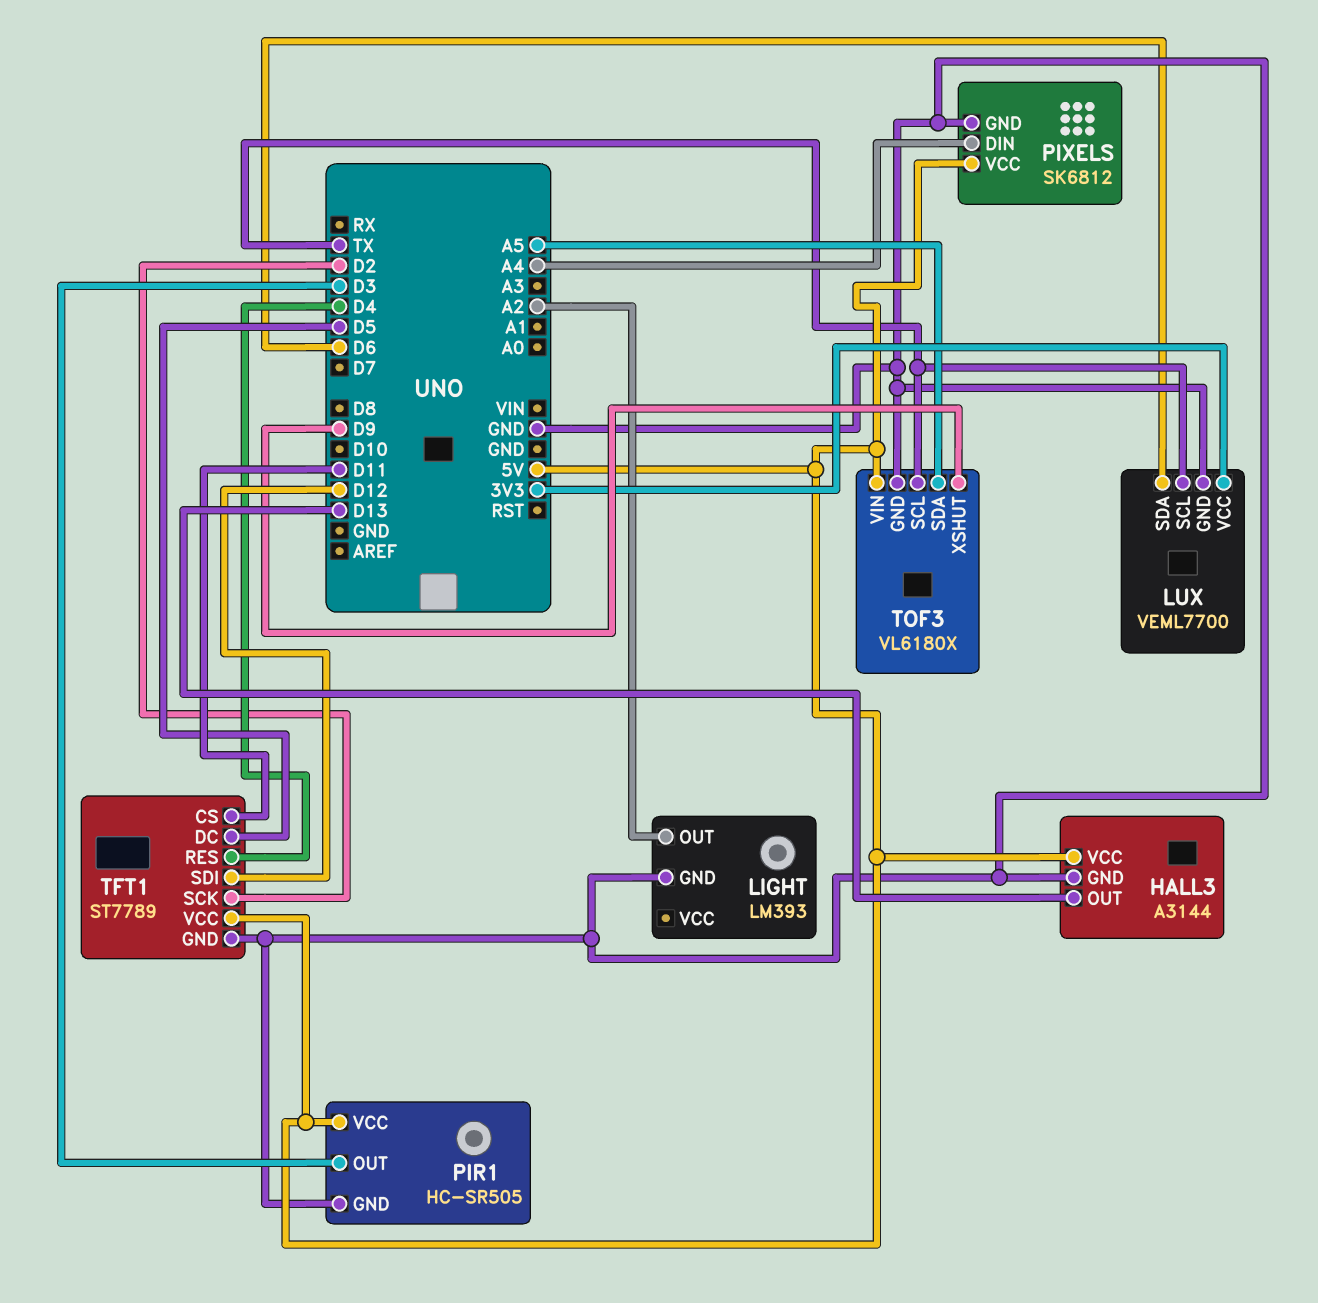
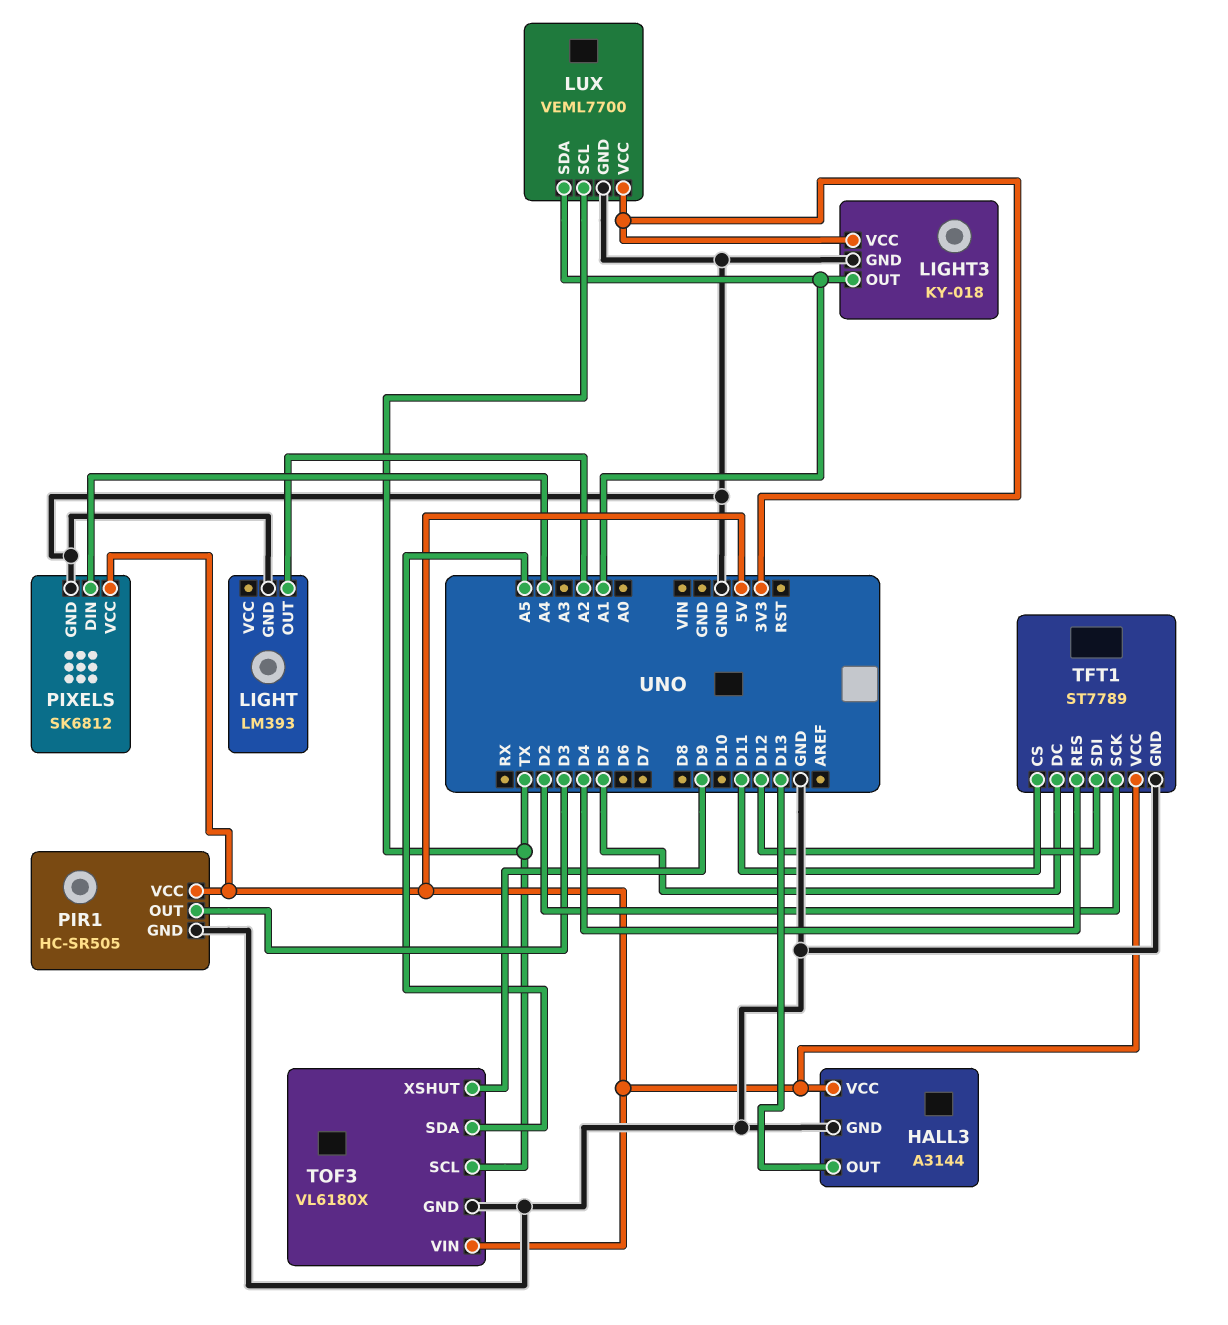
LIGHT3: none -> KY-018
LIGHT3 pin GND: none -> GND
LIGHT3 pin OUT: none -> A1
LIGHT3 pin VCC: none -> 3V3
LUX pin SDA: D6 -> A1

